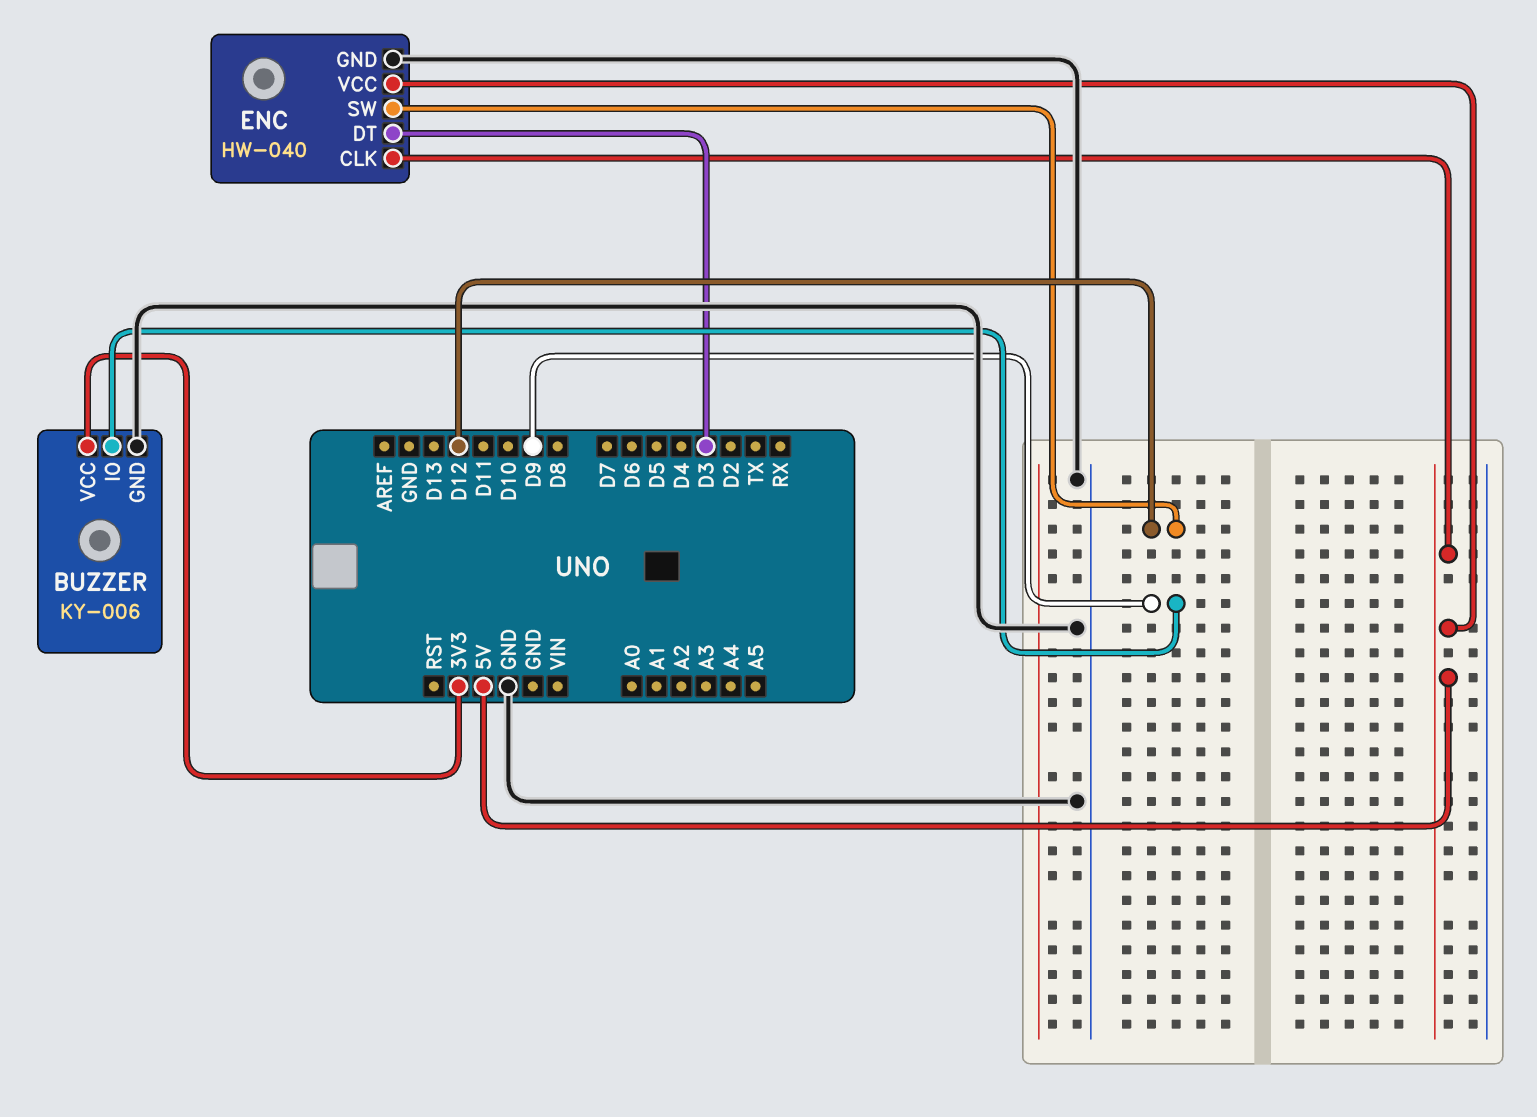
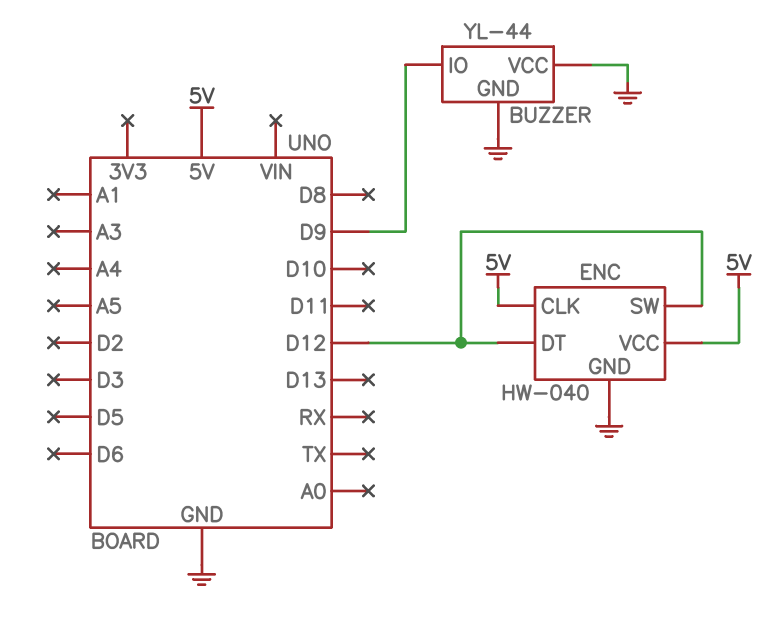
BUZZER: KY-006 -> YL-44
BUZZER pin VCC: 3V3 -> GND
ENC pin DT: D3 -> D12

